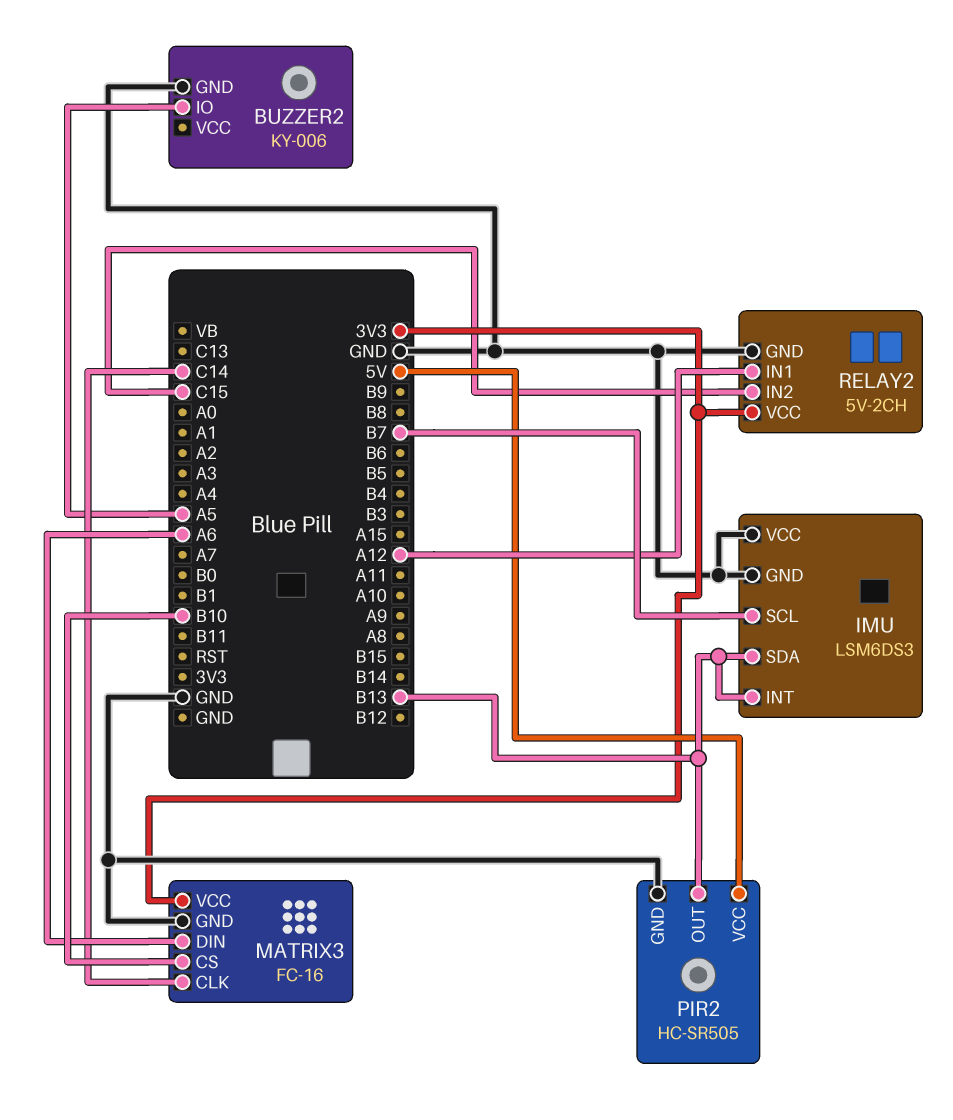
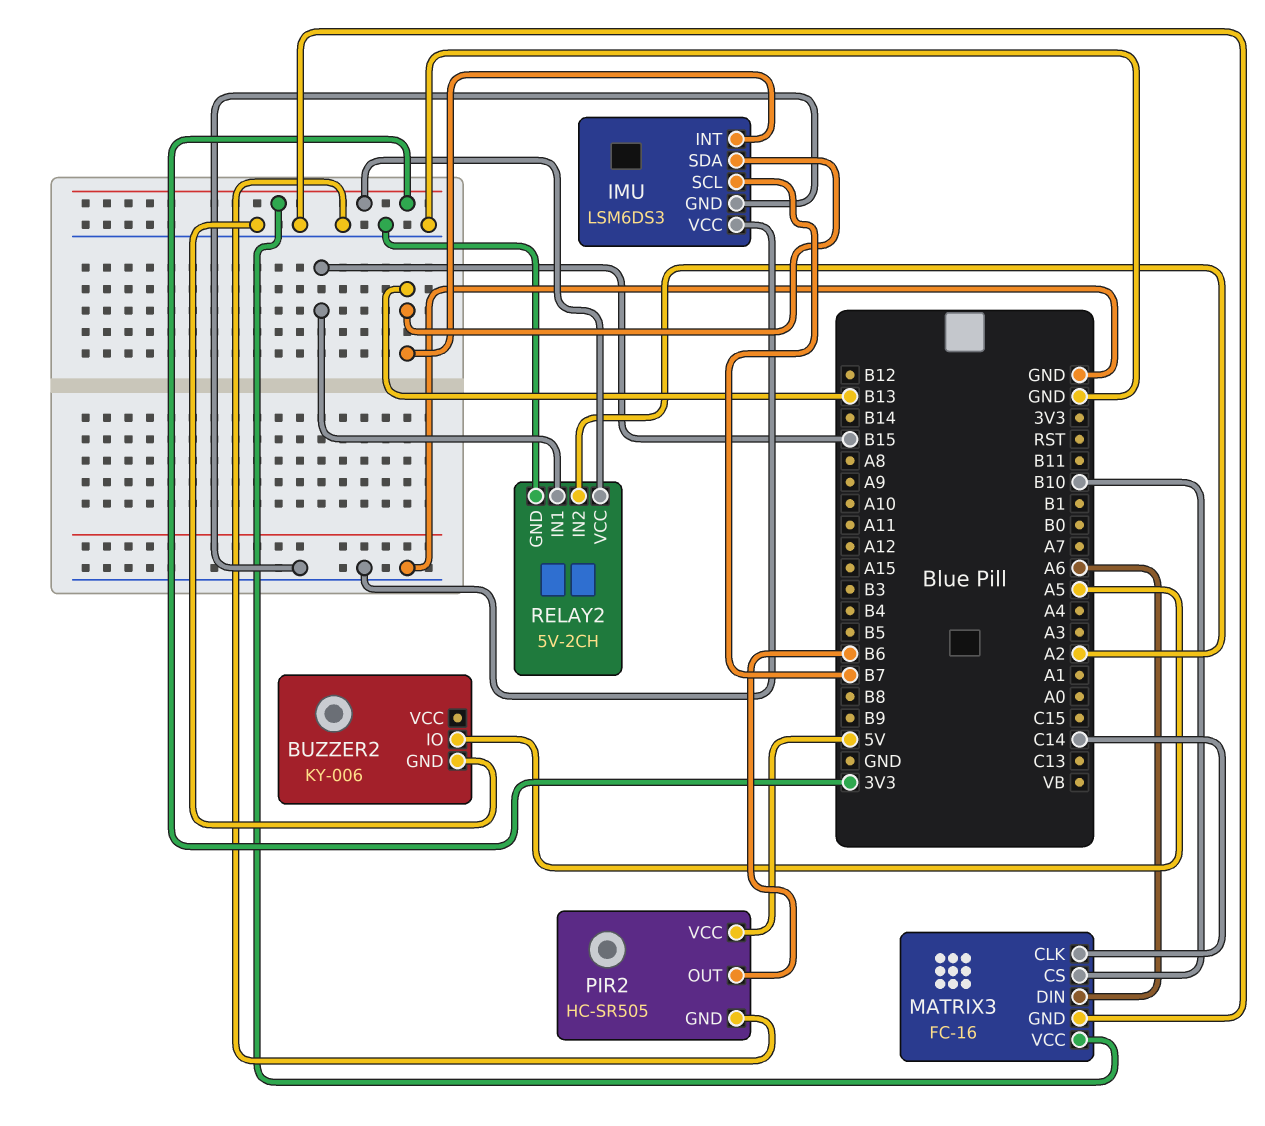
PIR2 pin OUT: B13 -> B6
RELAY2 pin IN1: A12 -> B15
RELAY2 pin IN2: C15 -> A2

